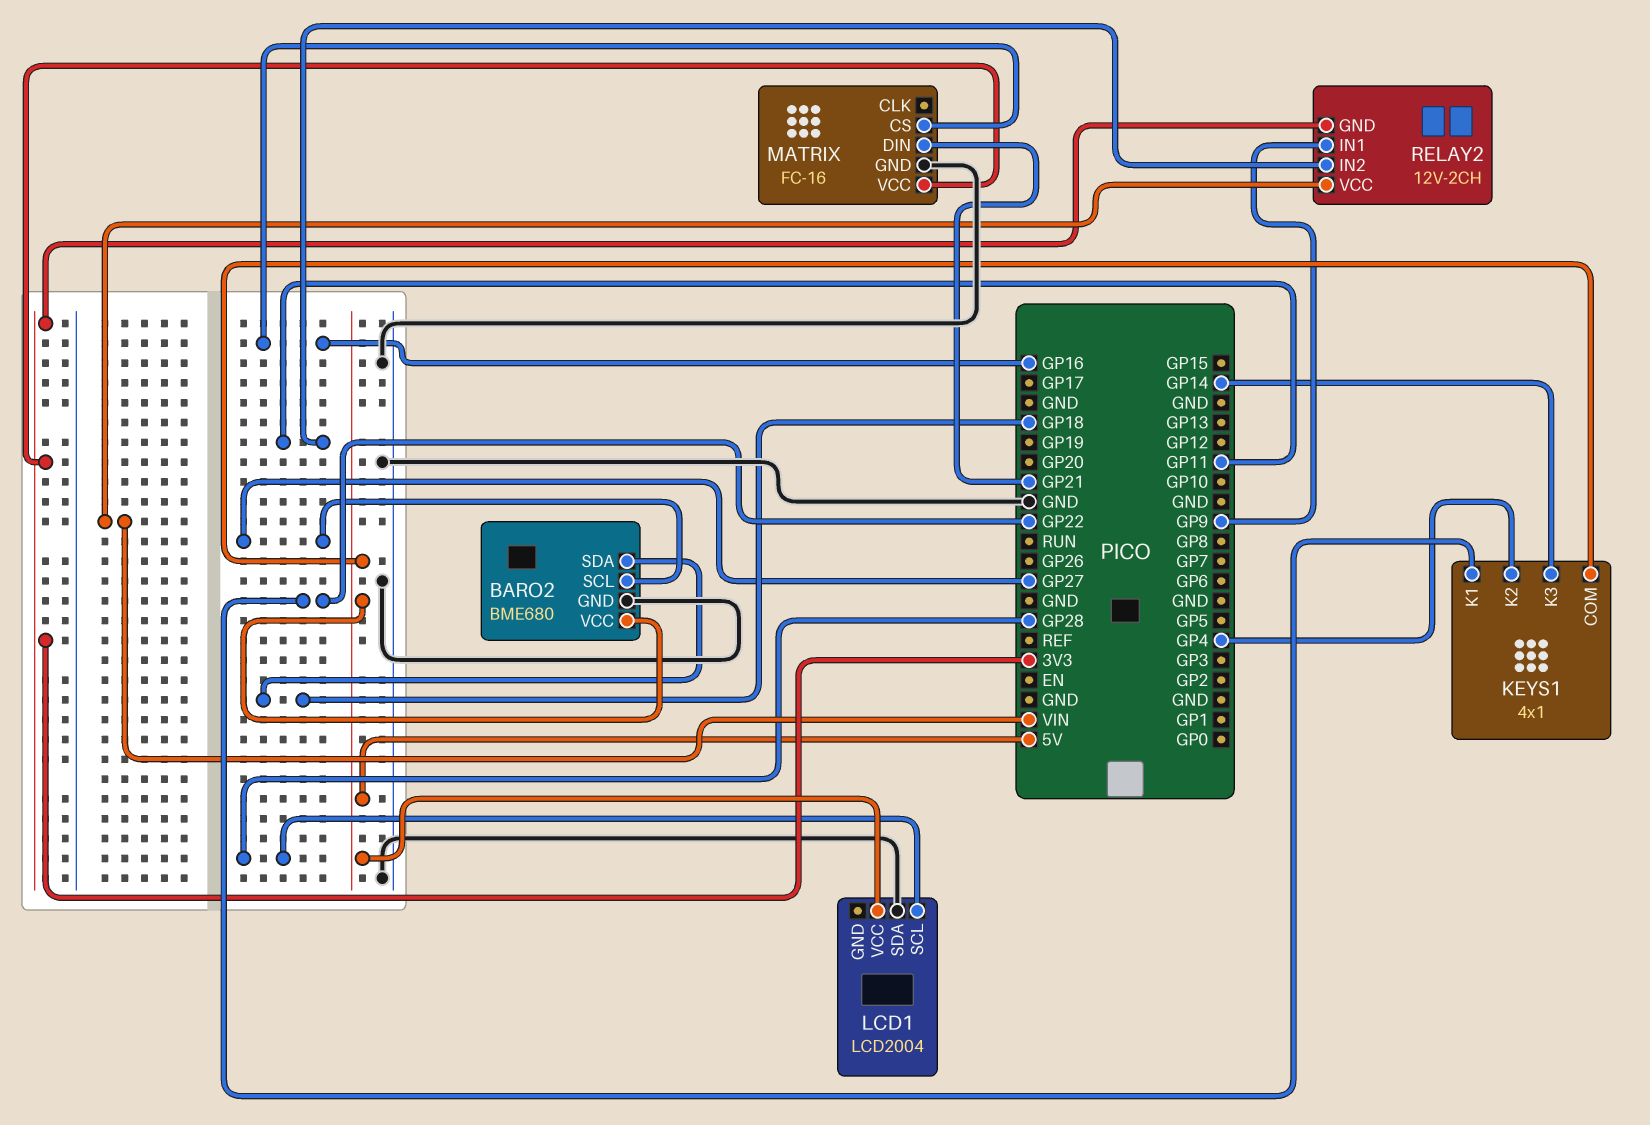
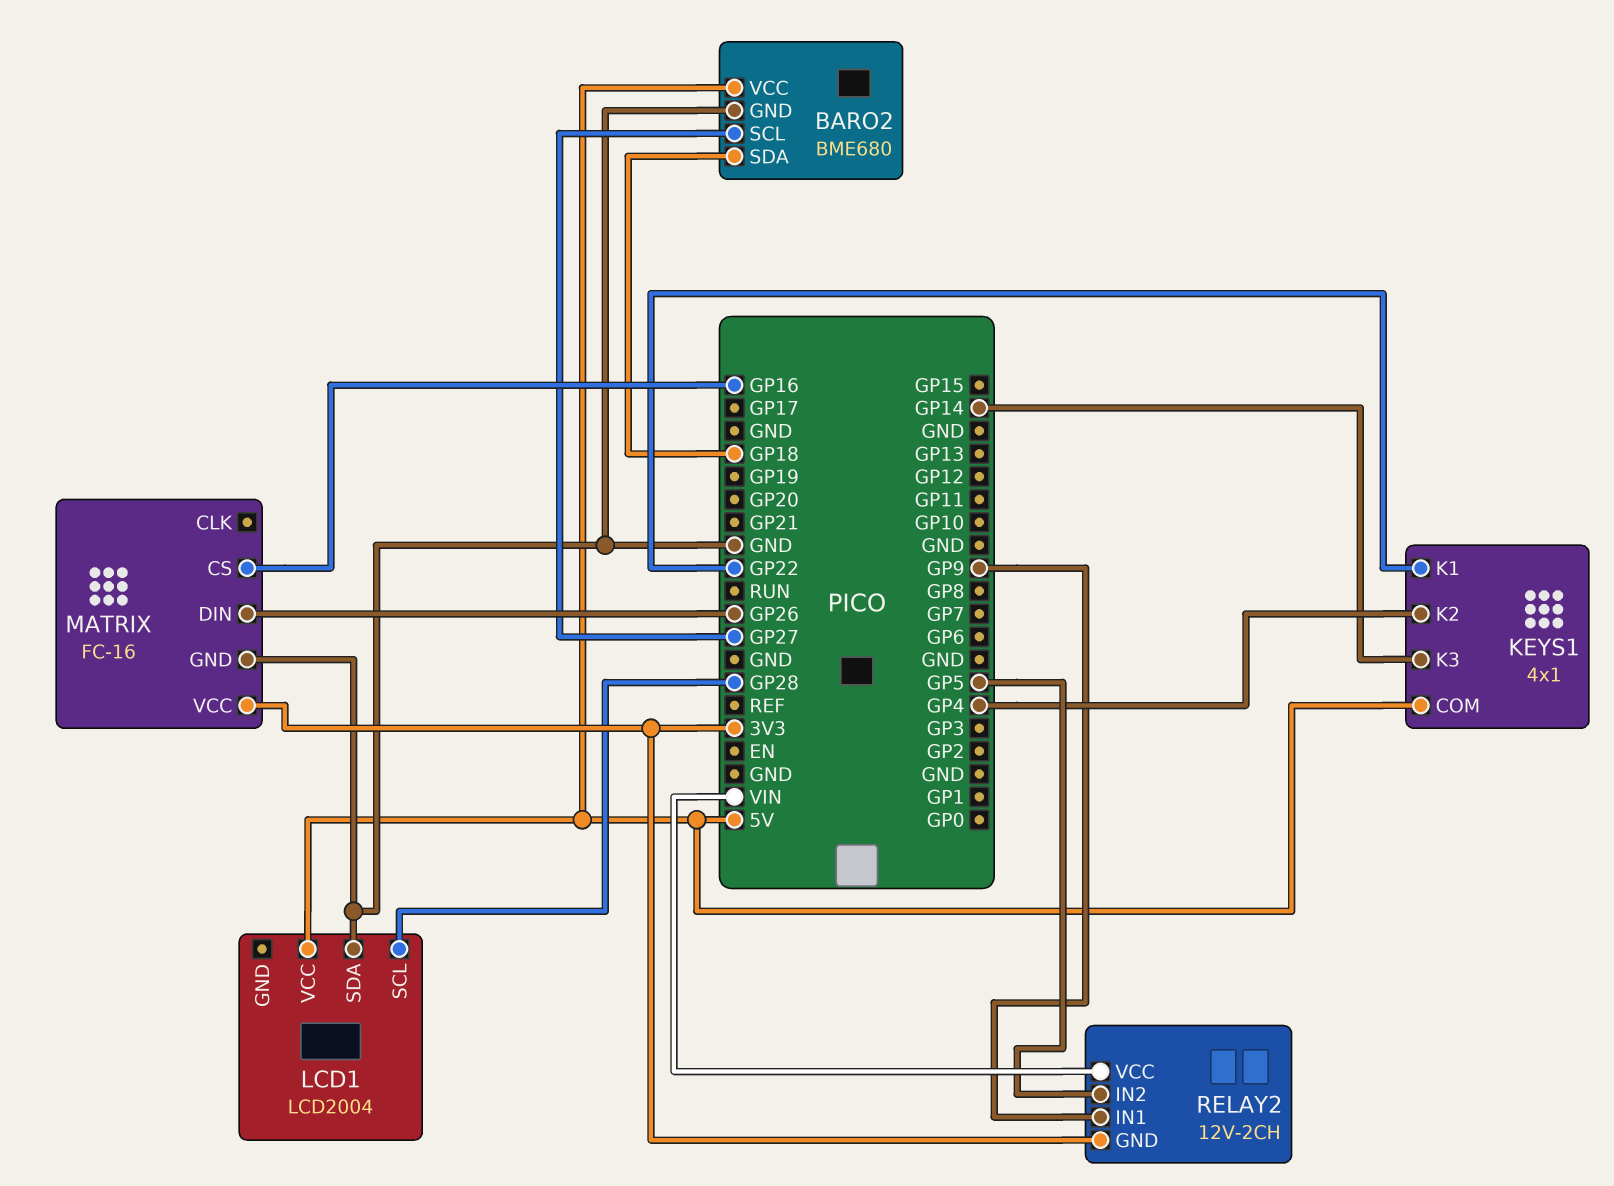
MATRIX pin DIN: GP21 -> GP26
RELAY2 pin IN2: GP11 -> GP5

